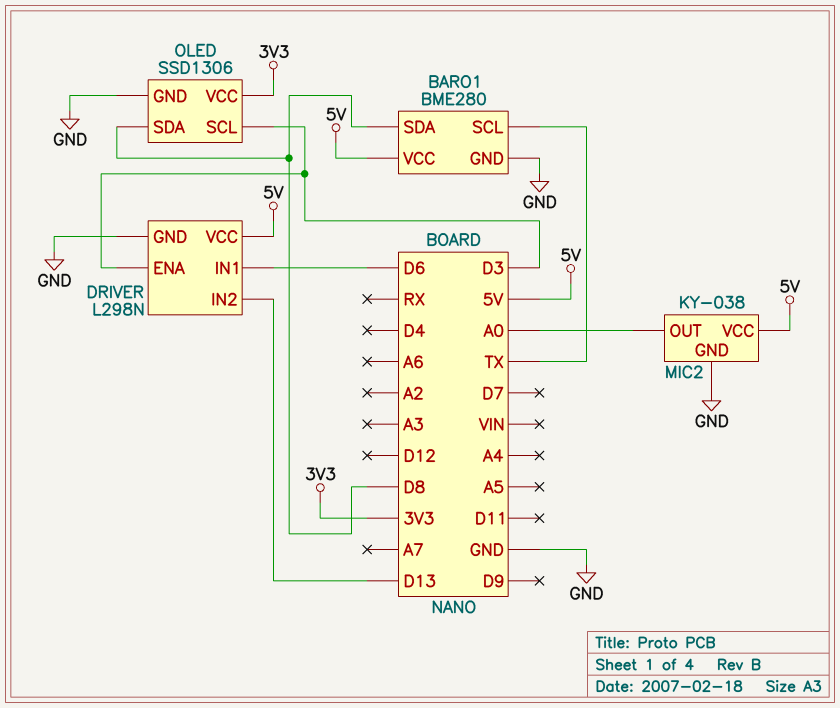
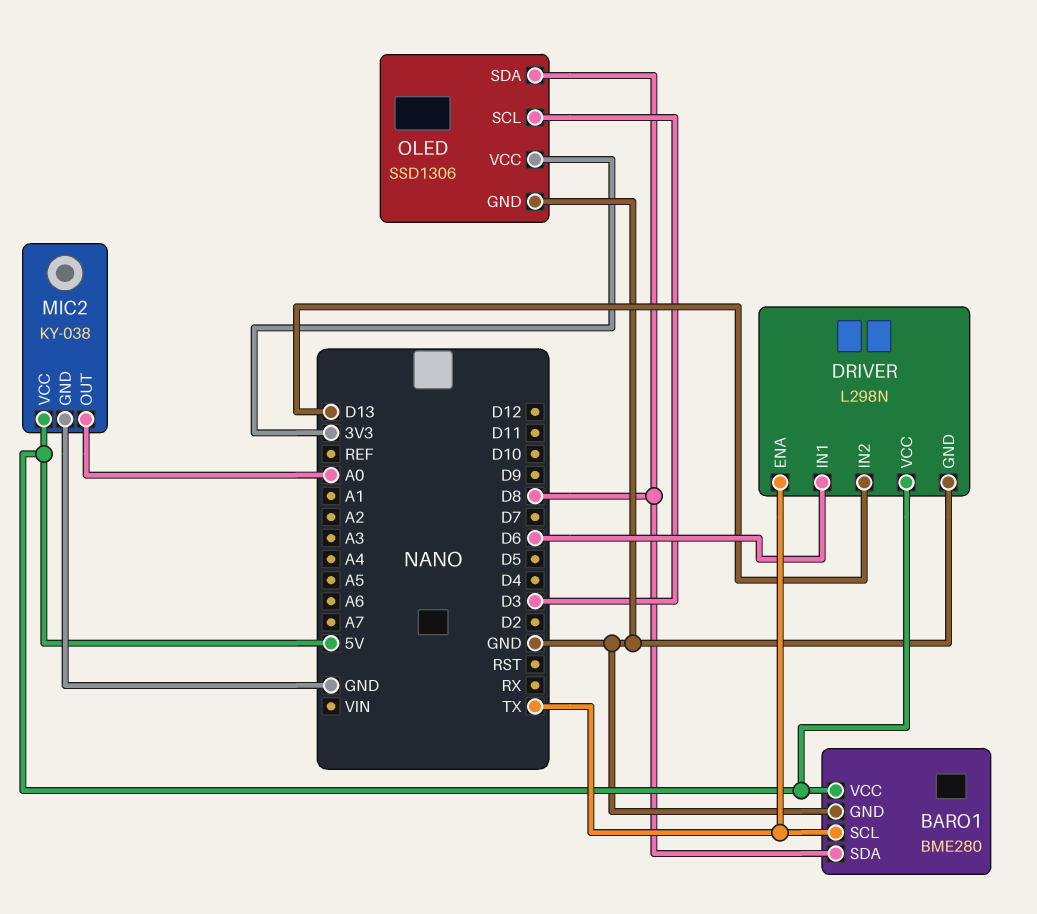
DRIVER pin ENA: D3 -> TX

